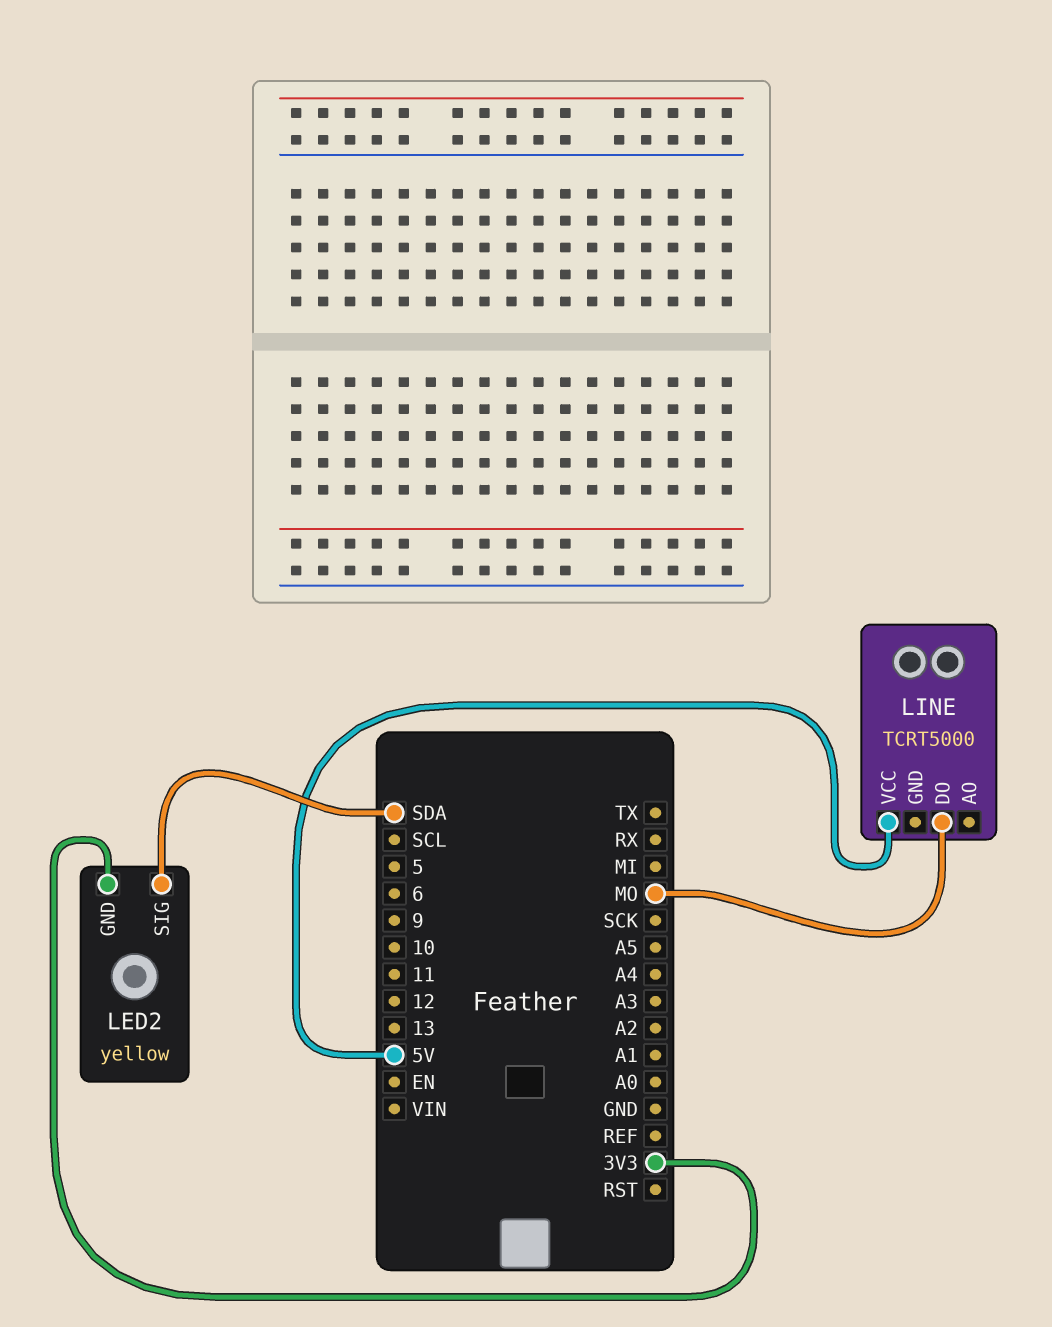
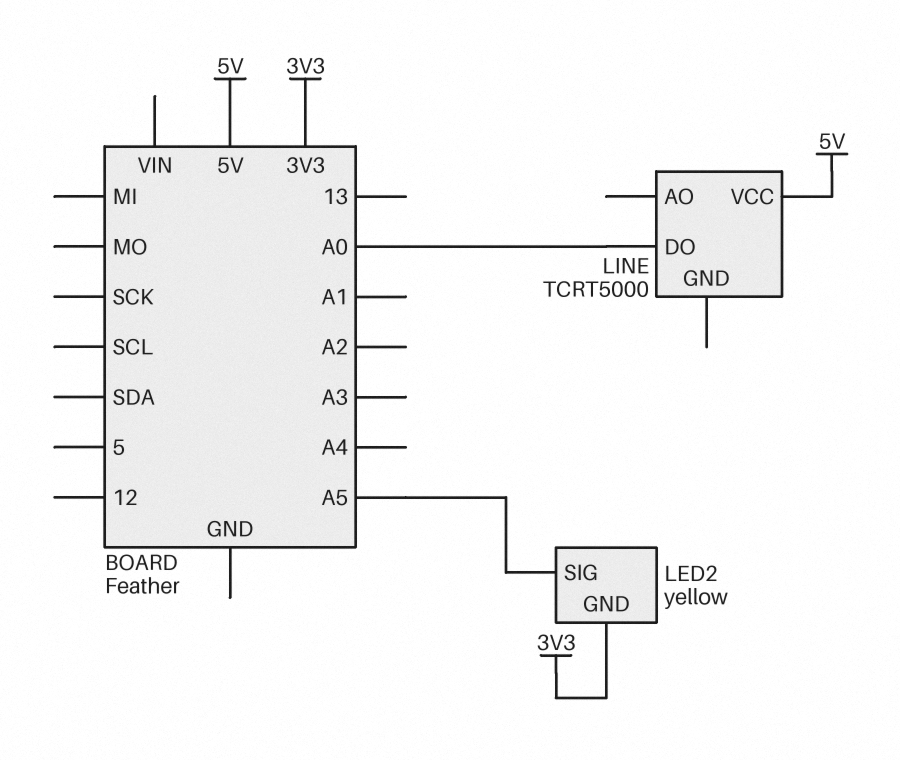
LED2 pin SIG: SDA -> A5
LINE pin DO: MO -> A0

